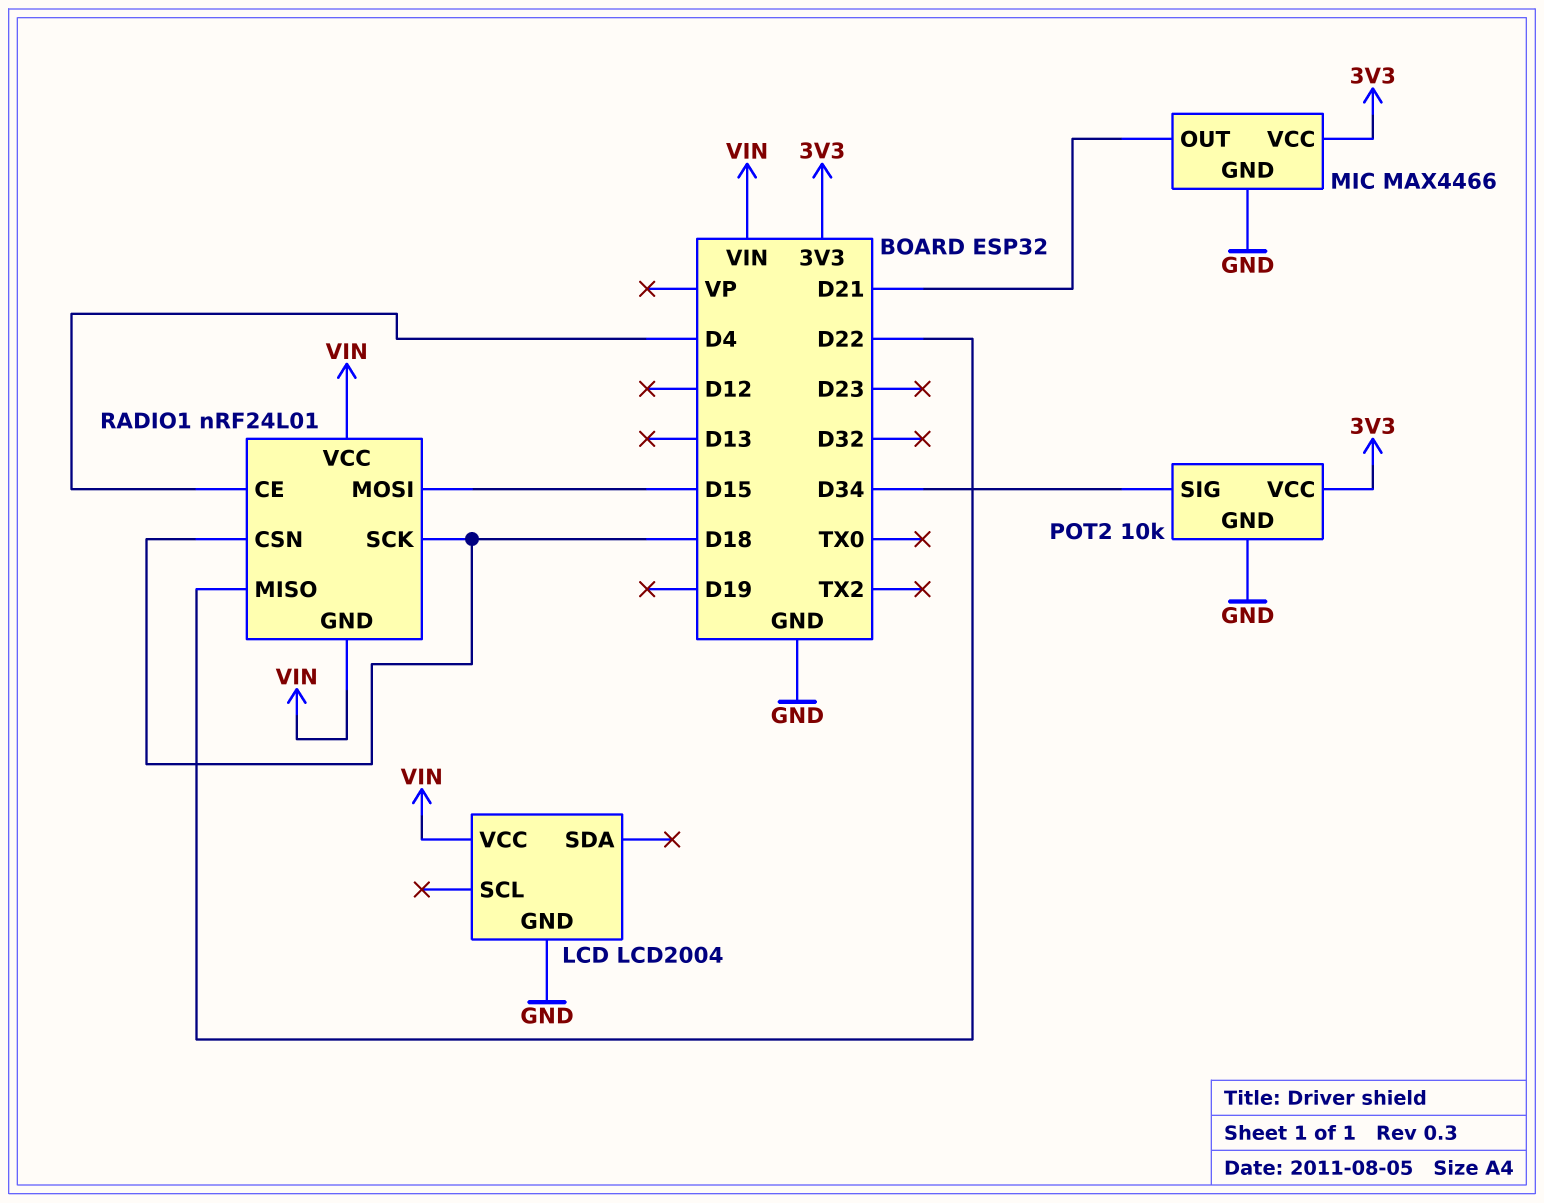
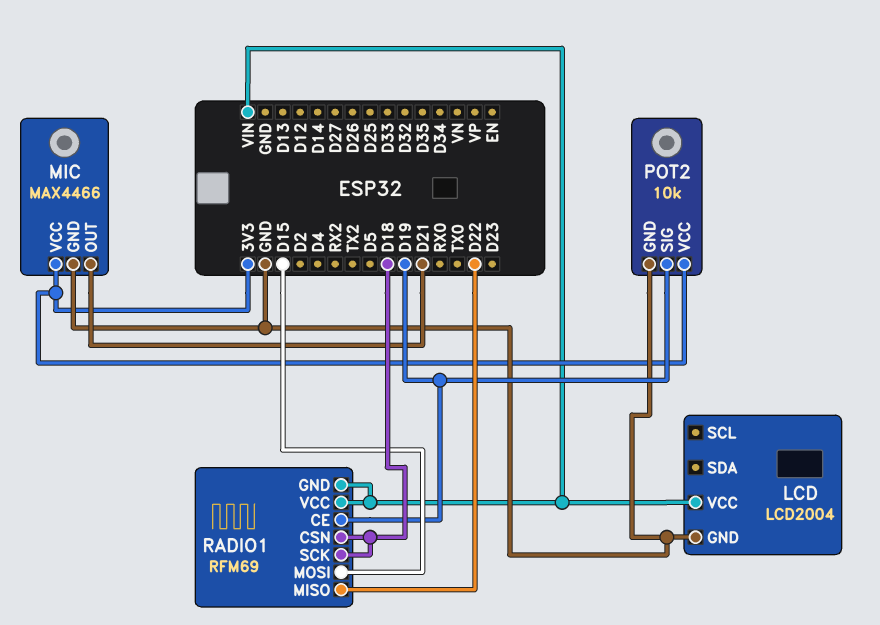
POT2 pin SIG: D34 -> D19
RADIO1: nRF24L01 -> RFM69
RADIO1 pin CE: D4 -> D19

